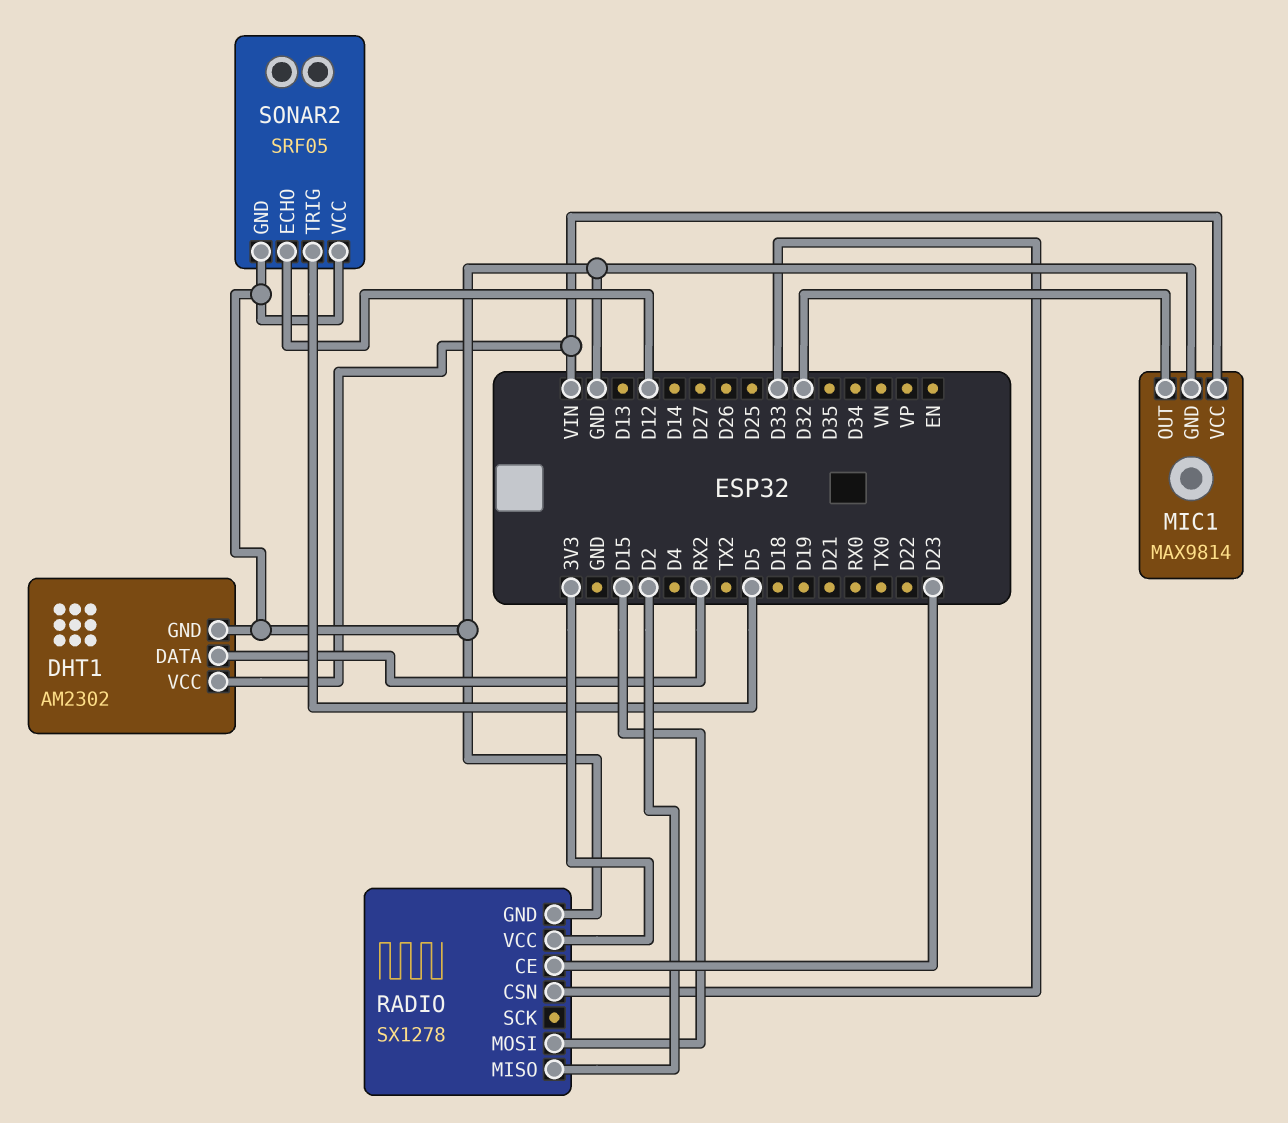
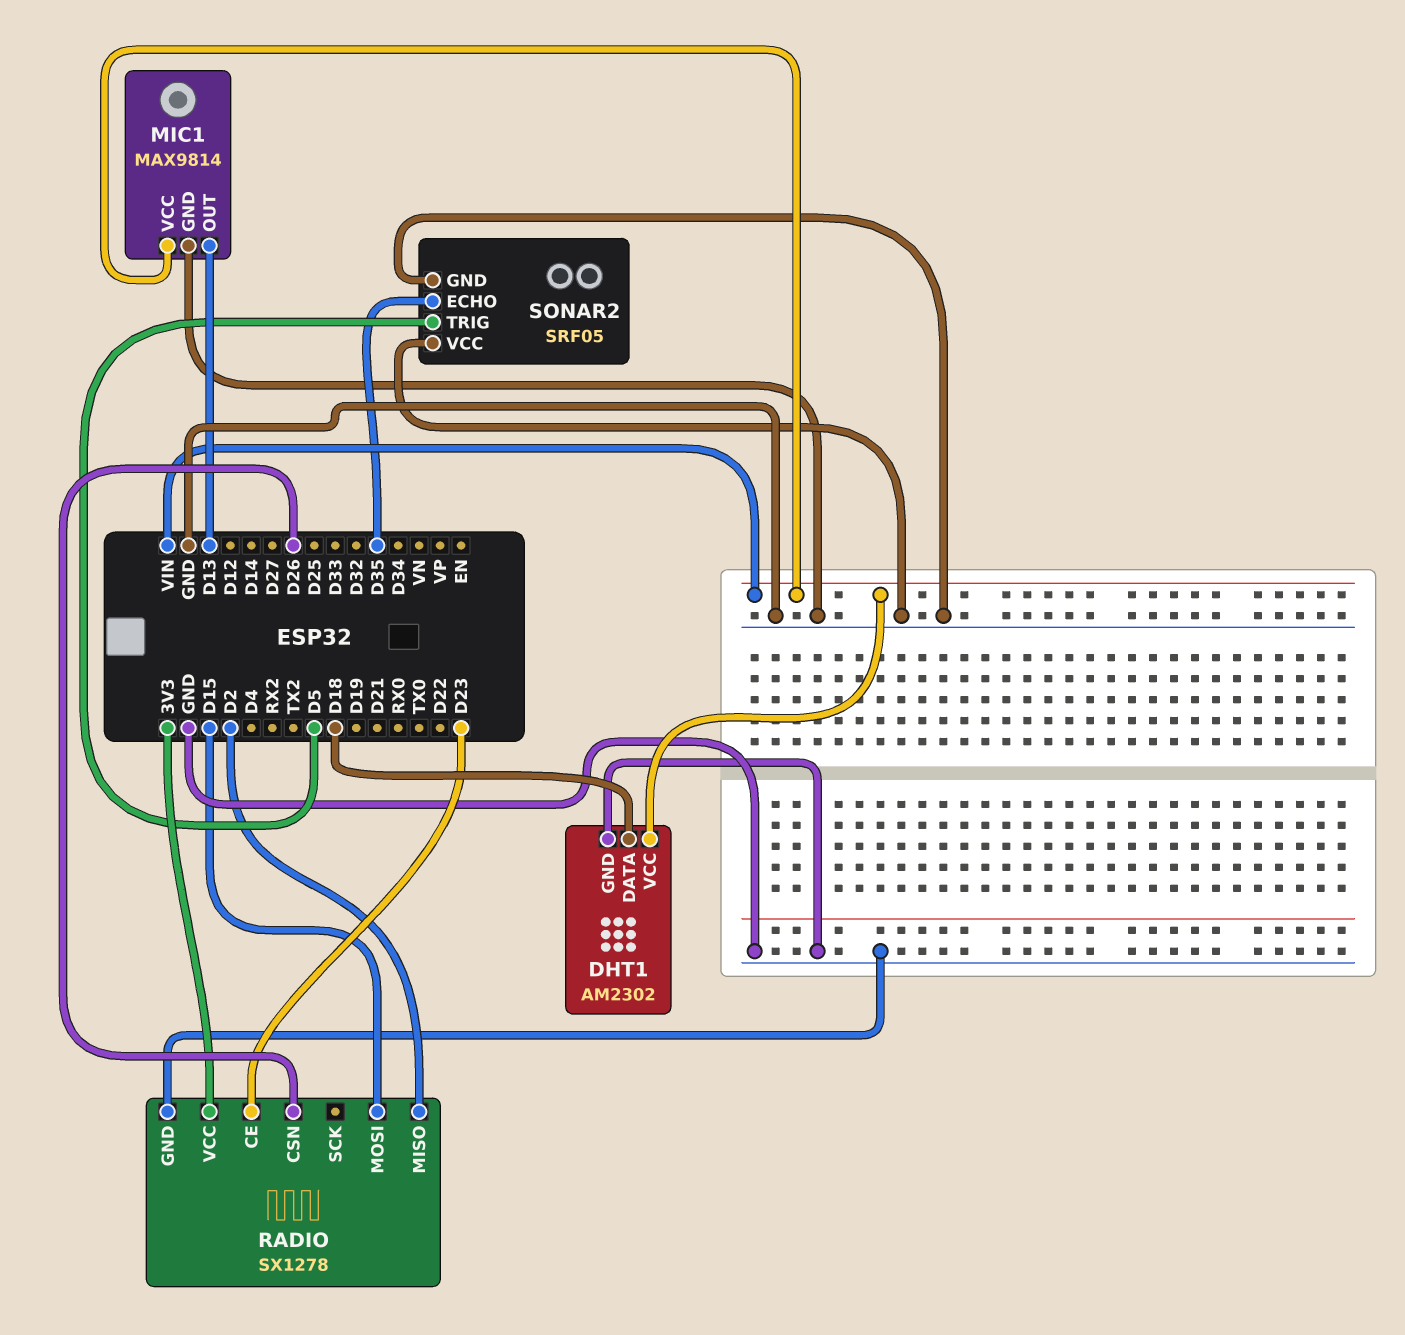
DHT1 pin DATA: RX2 -> D18
MIC1 pin OUT: D32 -> D13
RADIO pin CSN: D33 -> D26
SONAR2 pin ECHO: D12 -> D35

